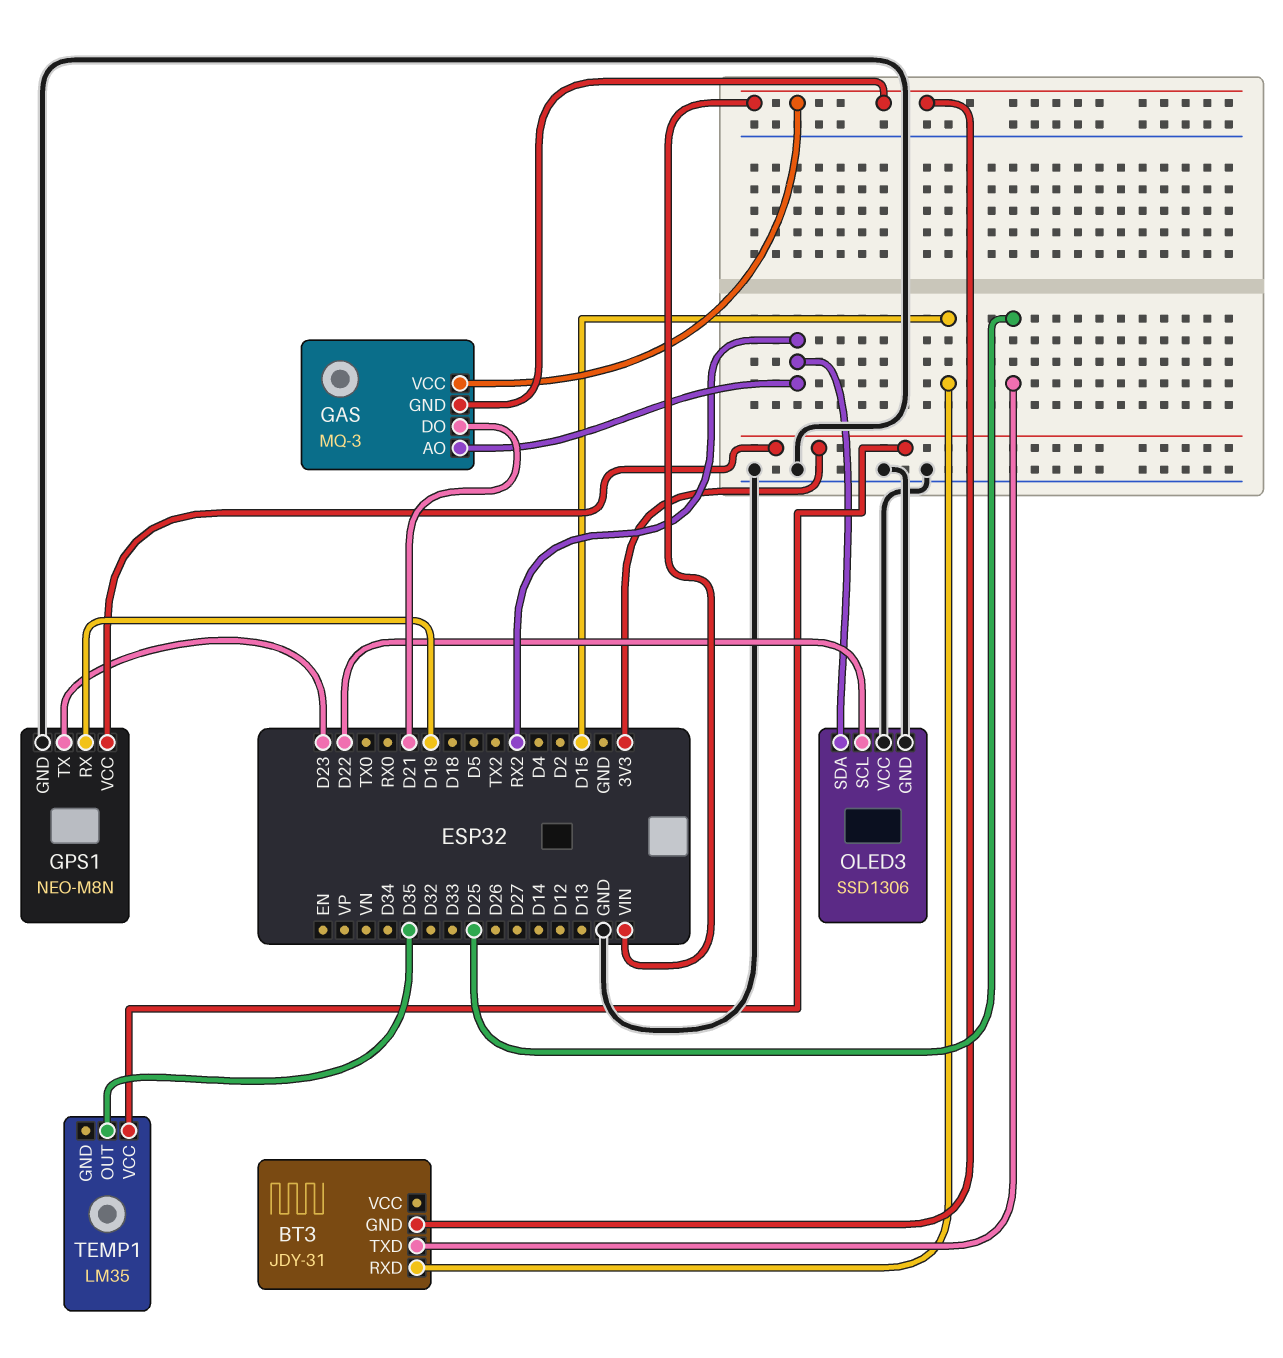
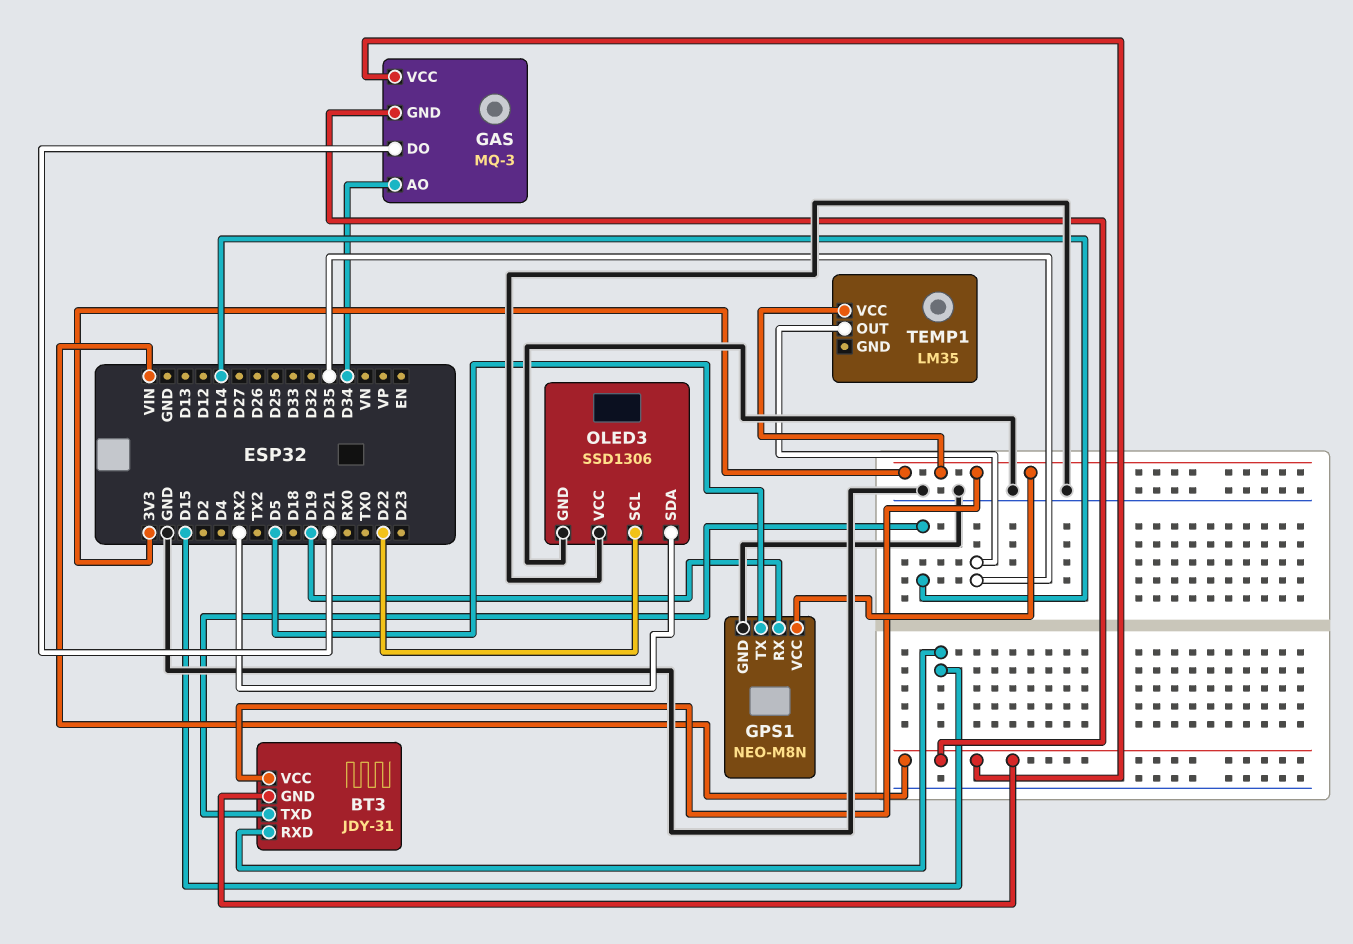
BT3 pin TXD: D25 -> D14
BT3 pin VCC: none -> 3V3
GAS pin AO: RX2 -> D34
GPS1 pin TX: D23 -> D5

